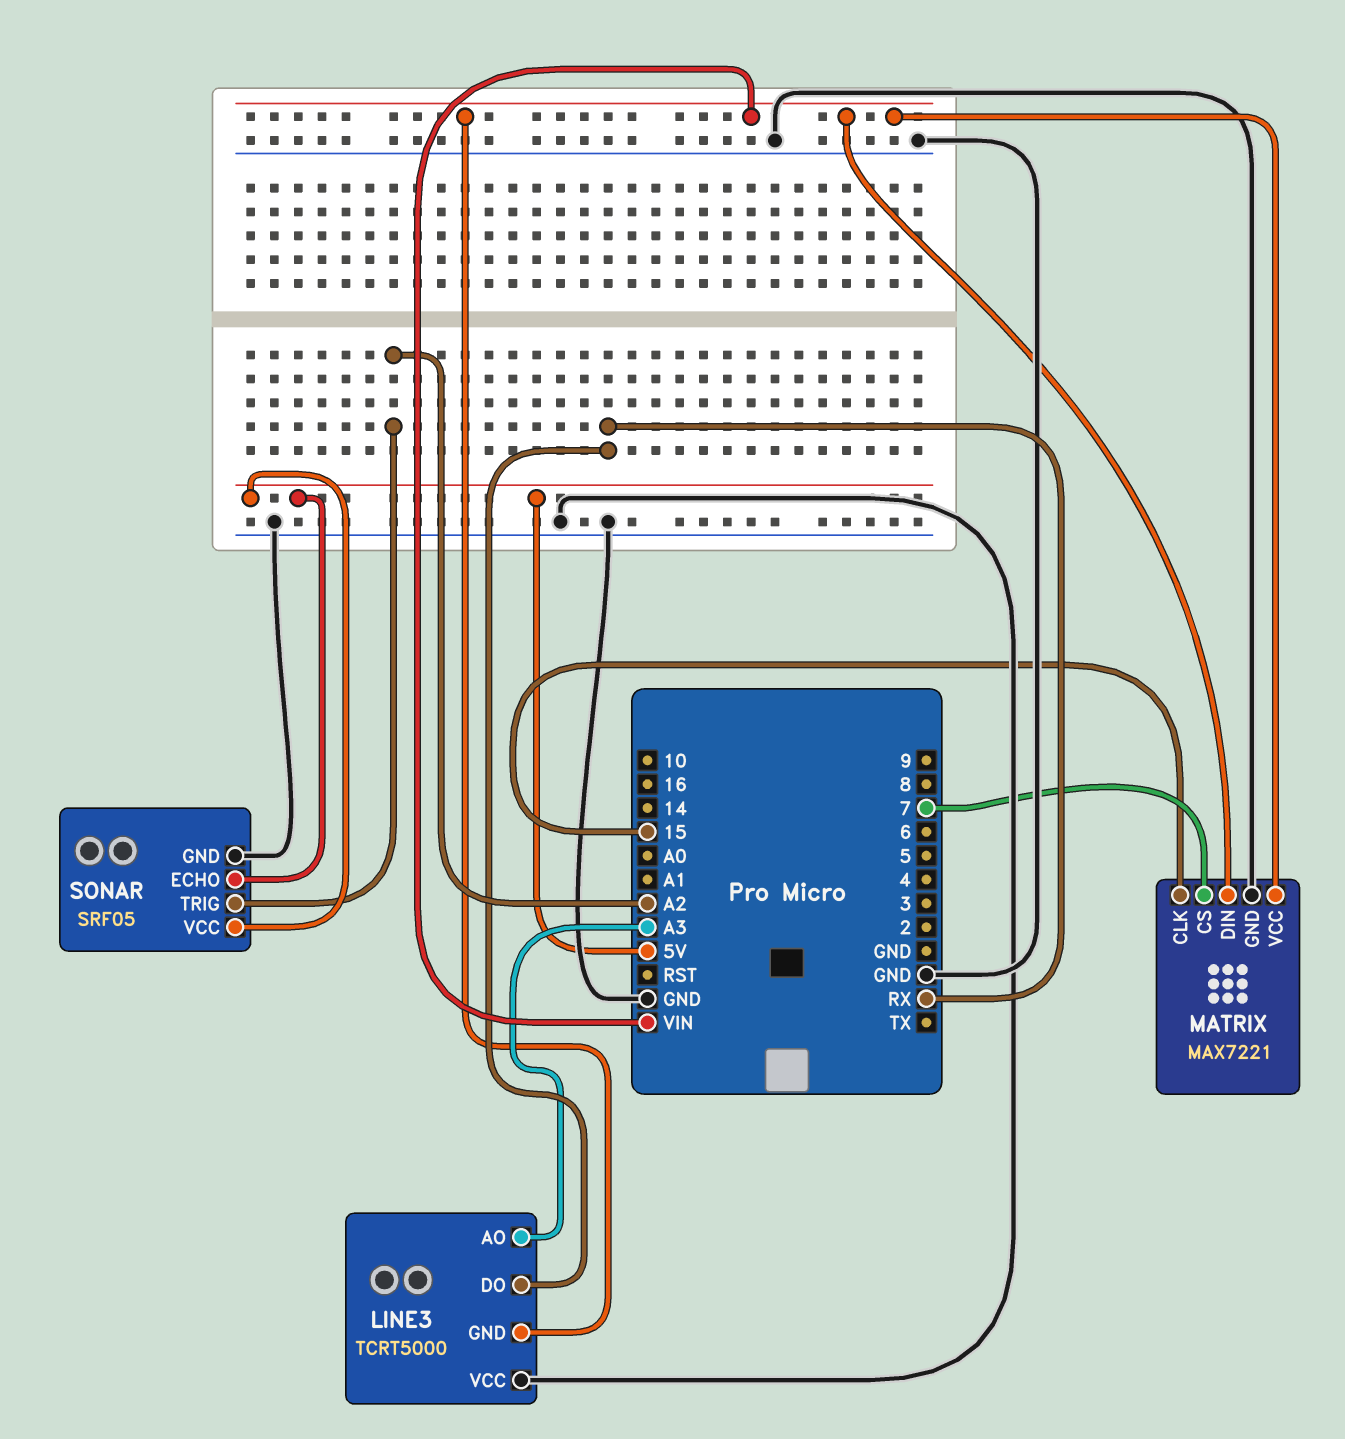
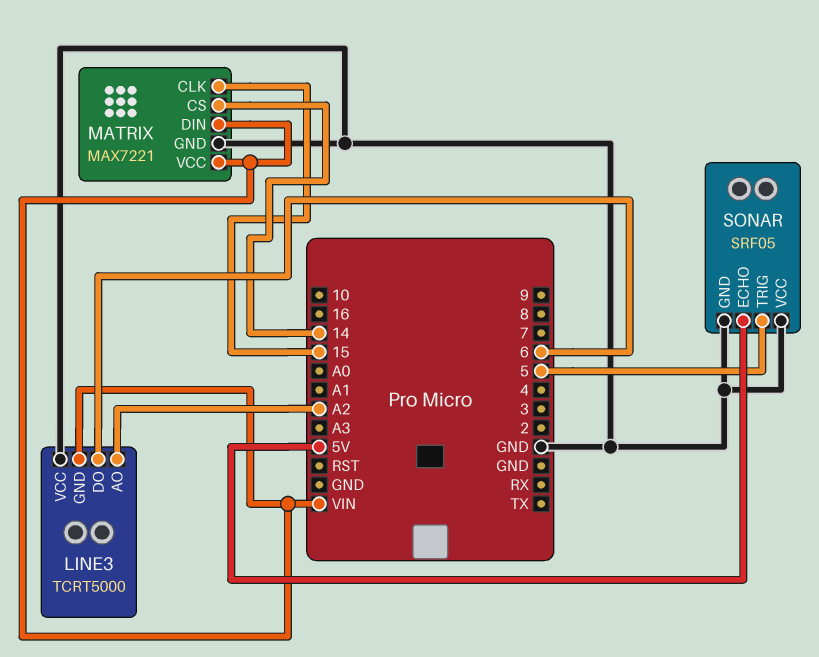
LINE3 pin AO: A3 -> A2
LINE3 pin DO: RX -> 6
MATRIX pin CS: 7 -> 14
SONAR pin TRIG: A2 -> 5
SONAR pin VCC: 5V -> GND

